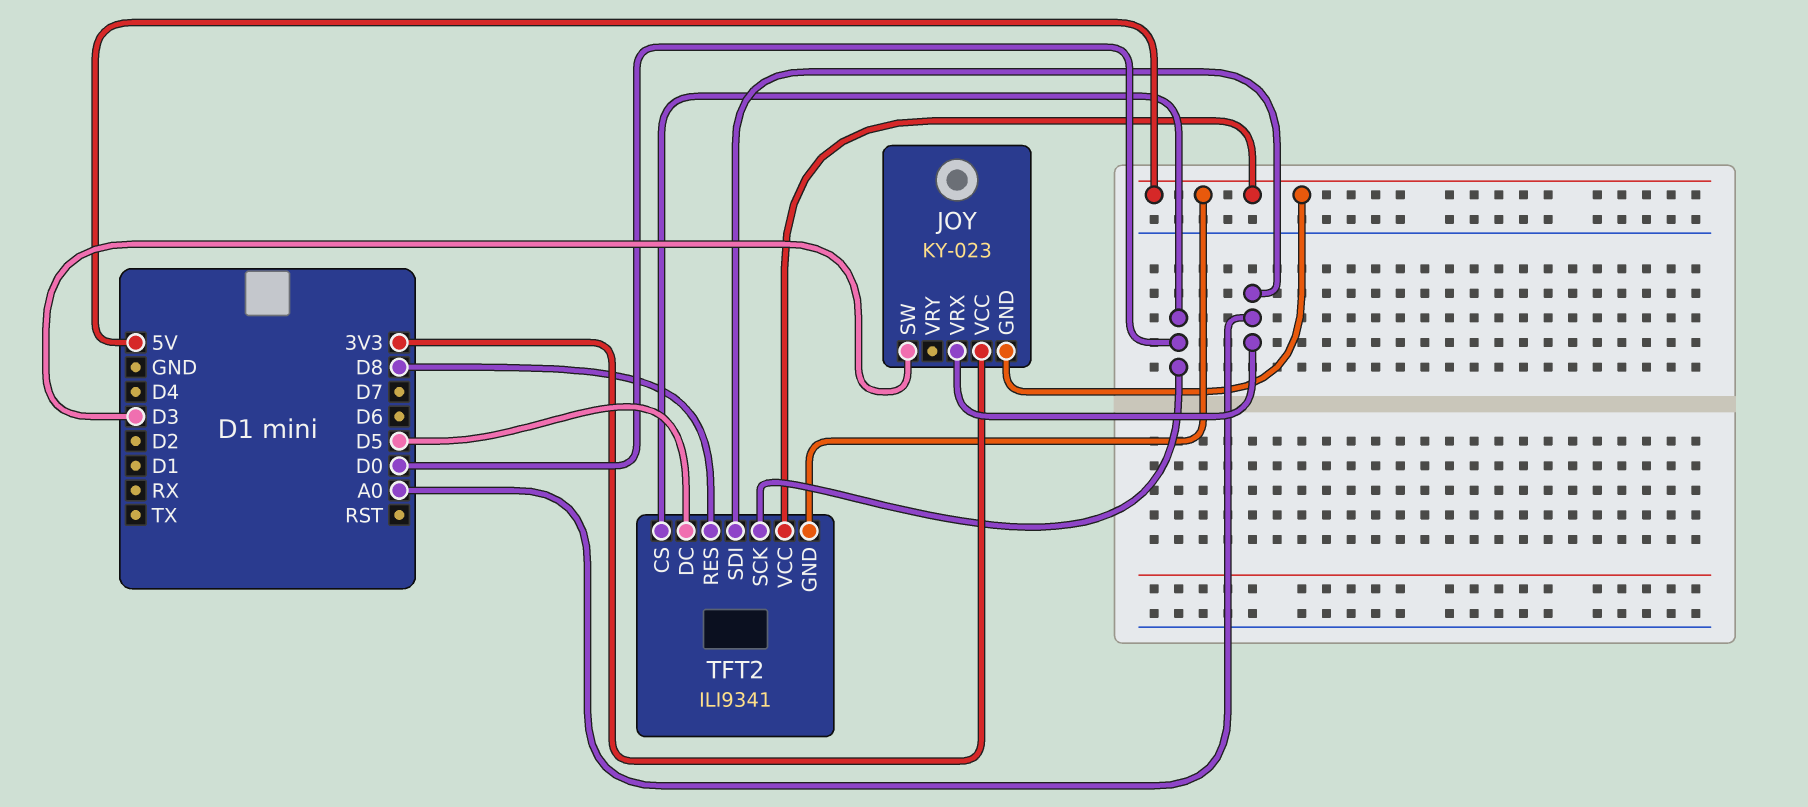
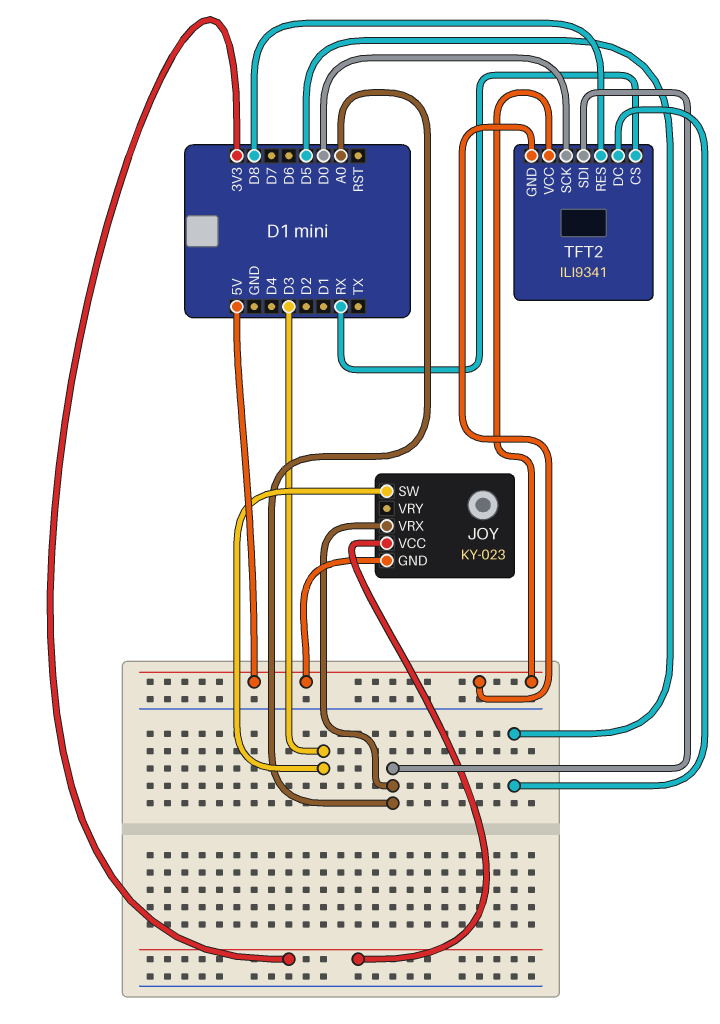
TFT2 pin CS: D0 -> RX

